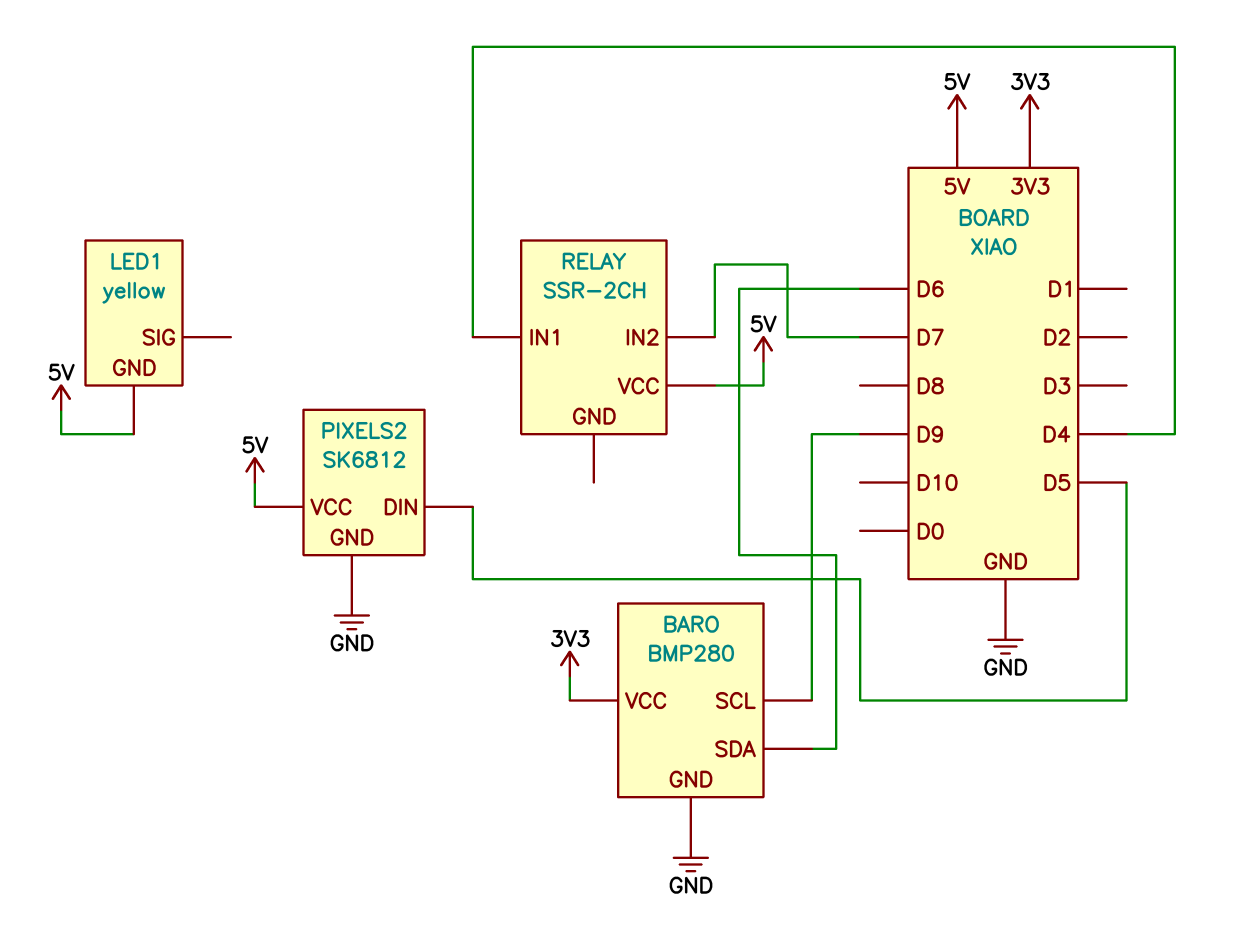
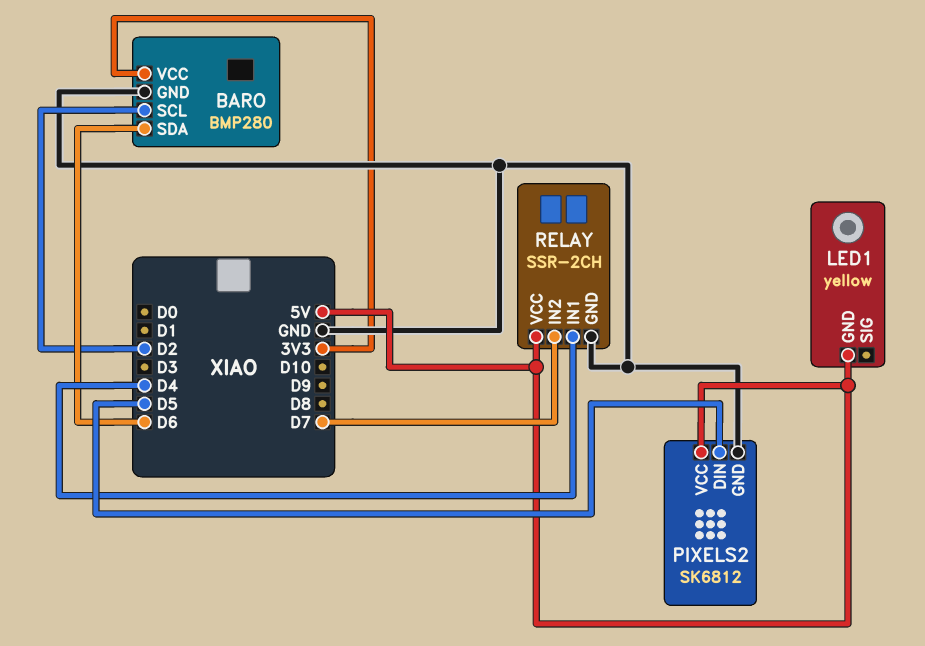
BARO pin SCL: D9 -> D2
RELAY pin GND: none -> GND

